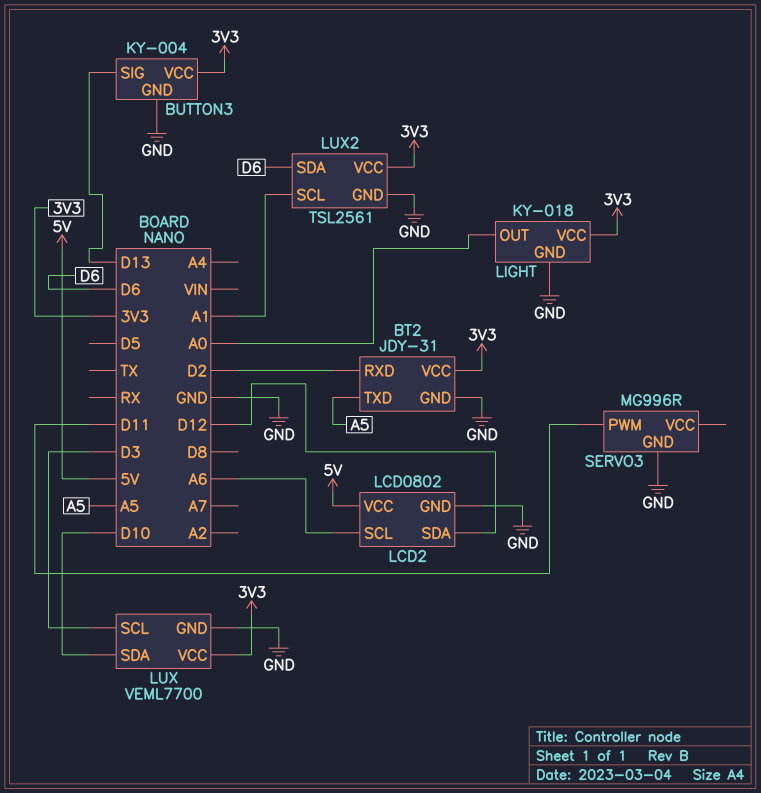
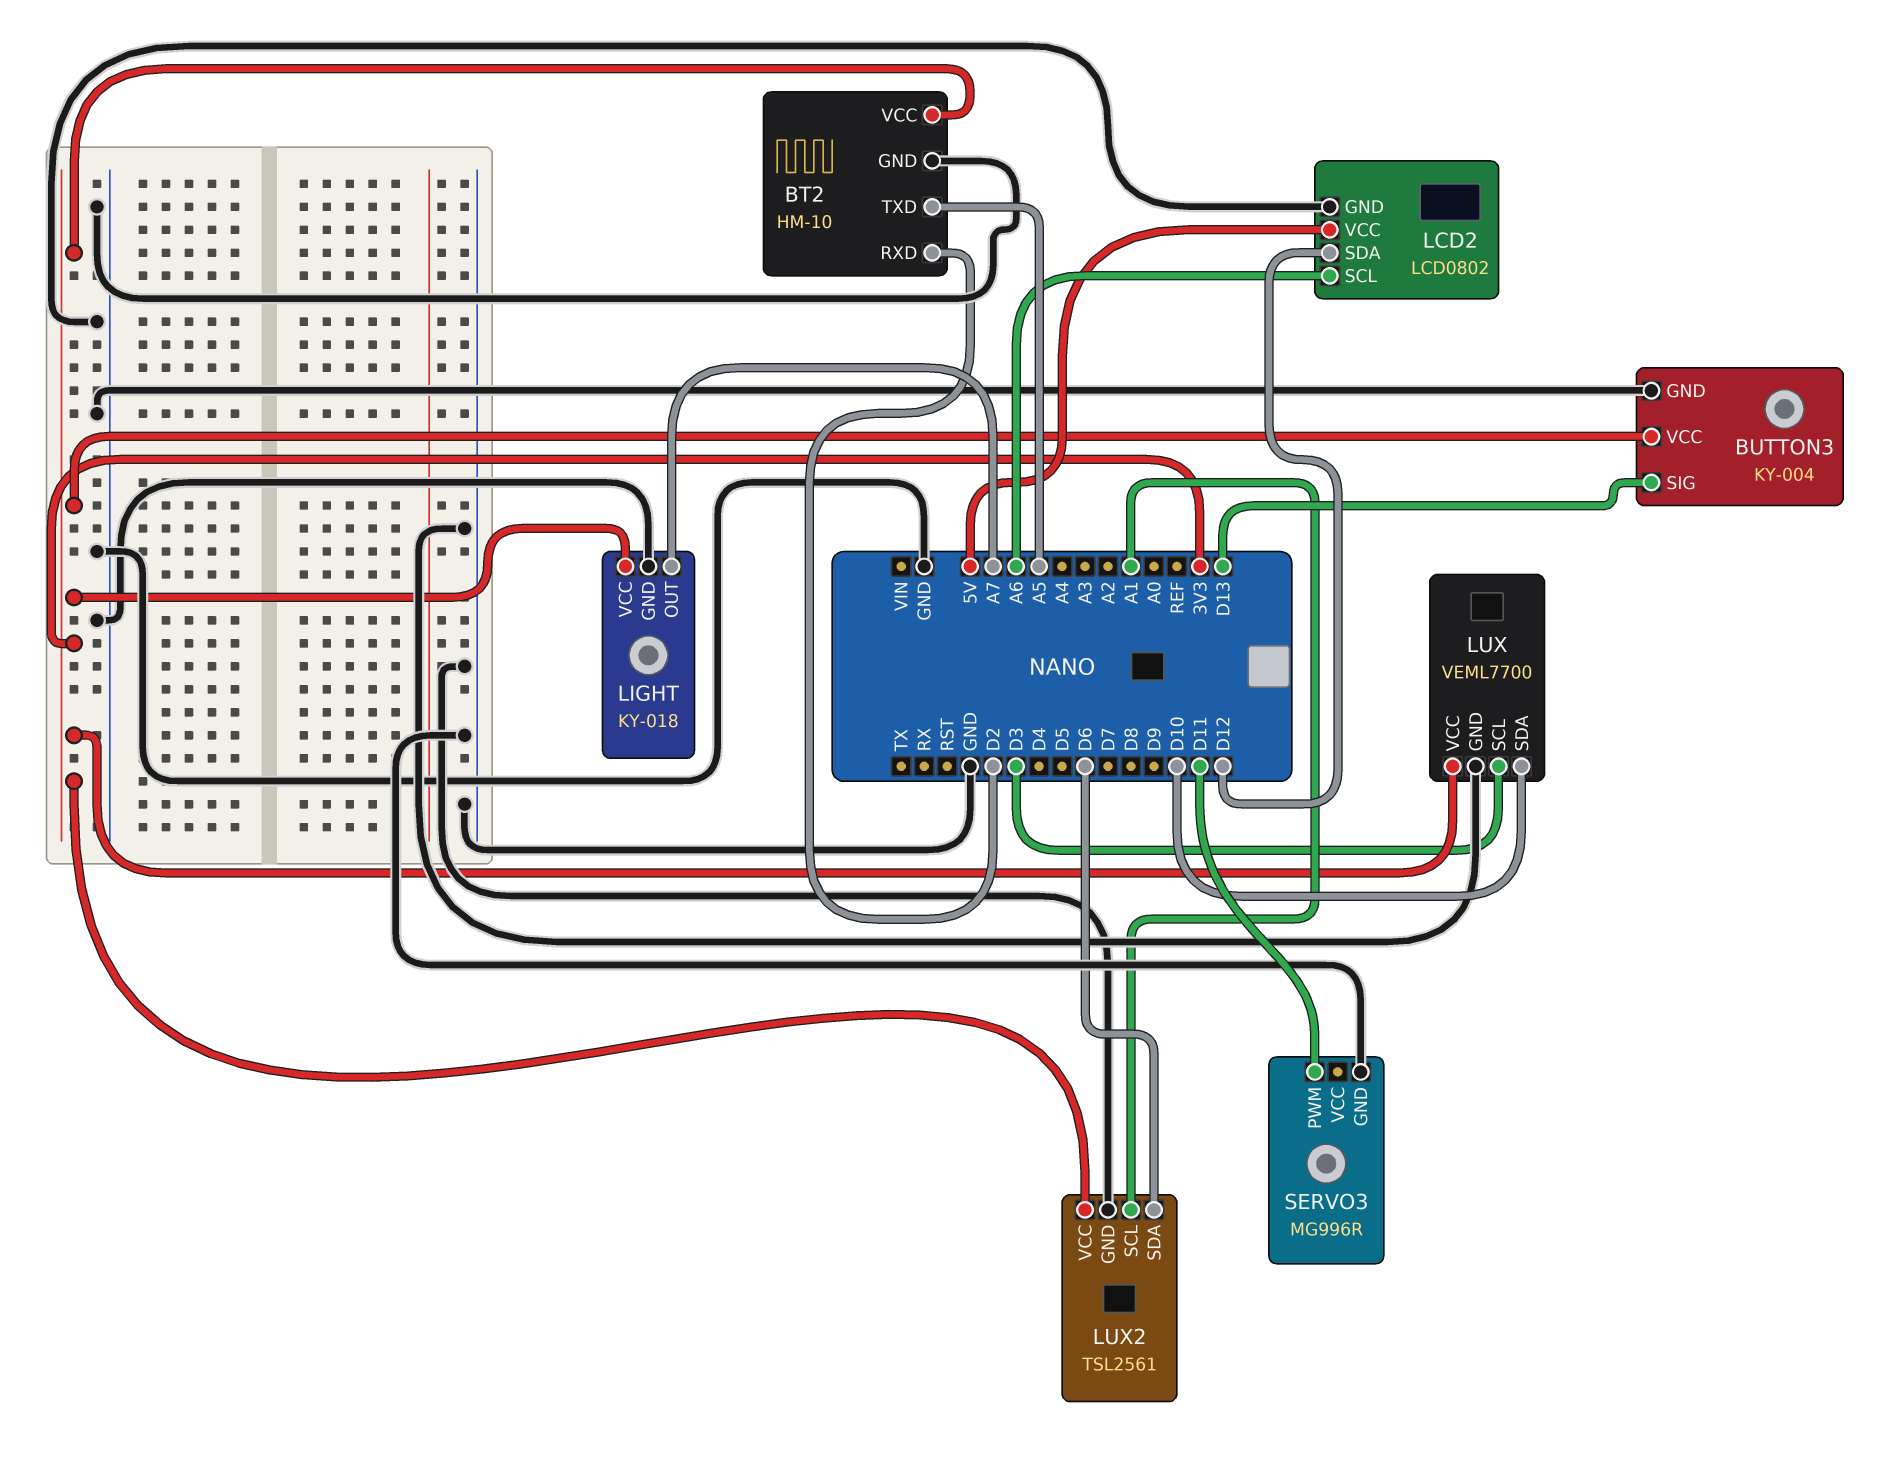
BT2: JDY-31 -> HM-10
LIGHT pin OUT: A0 -> A7

